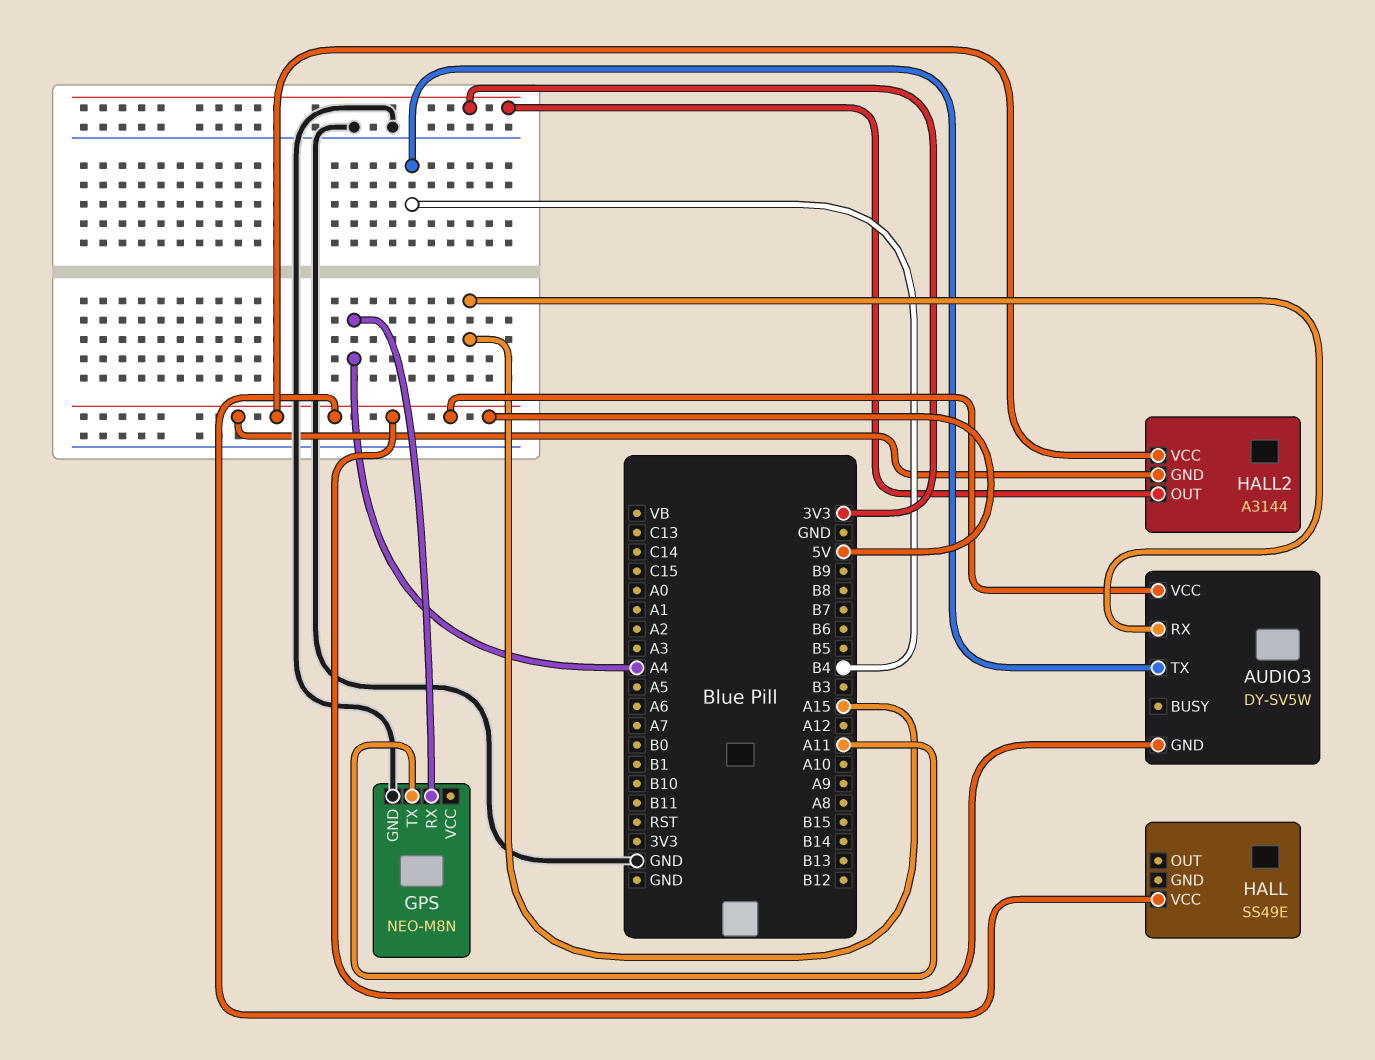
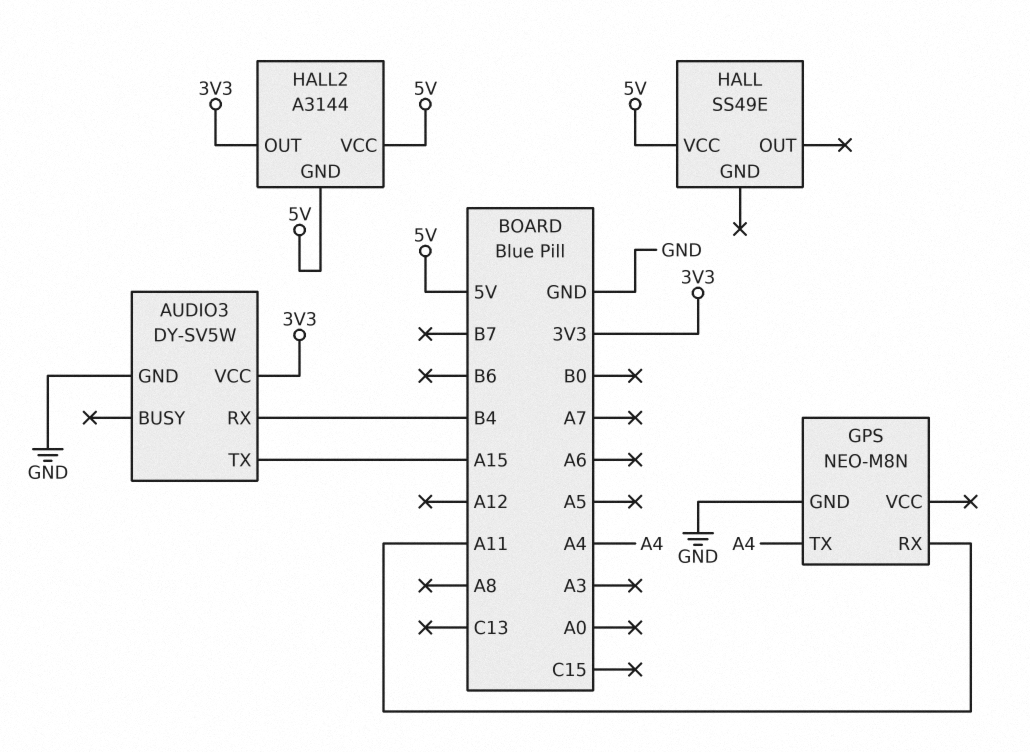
AUDIO3 pin GND: 5V -> GND
AUDIO3 pin RX: A15 -> B4
AUDIO3 pin TX: B4 -> A15
AUDIO3 pin VCC: 5V -> 3V3
GPS pin RX: A4 -> A11
GPS pin TX: A11 -> A4

